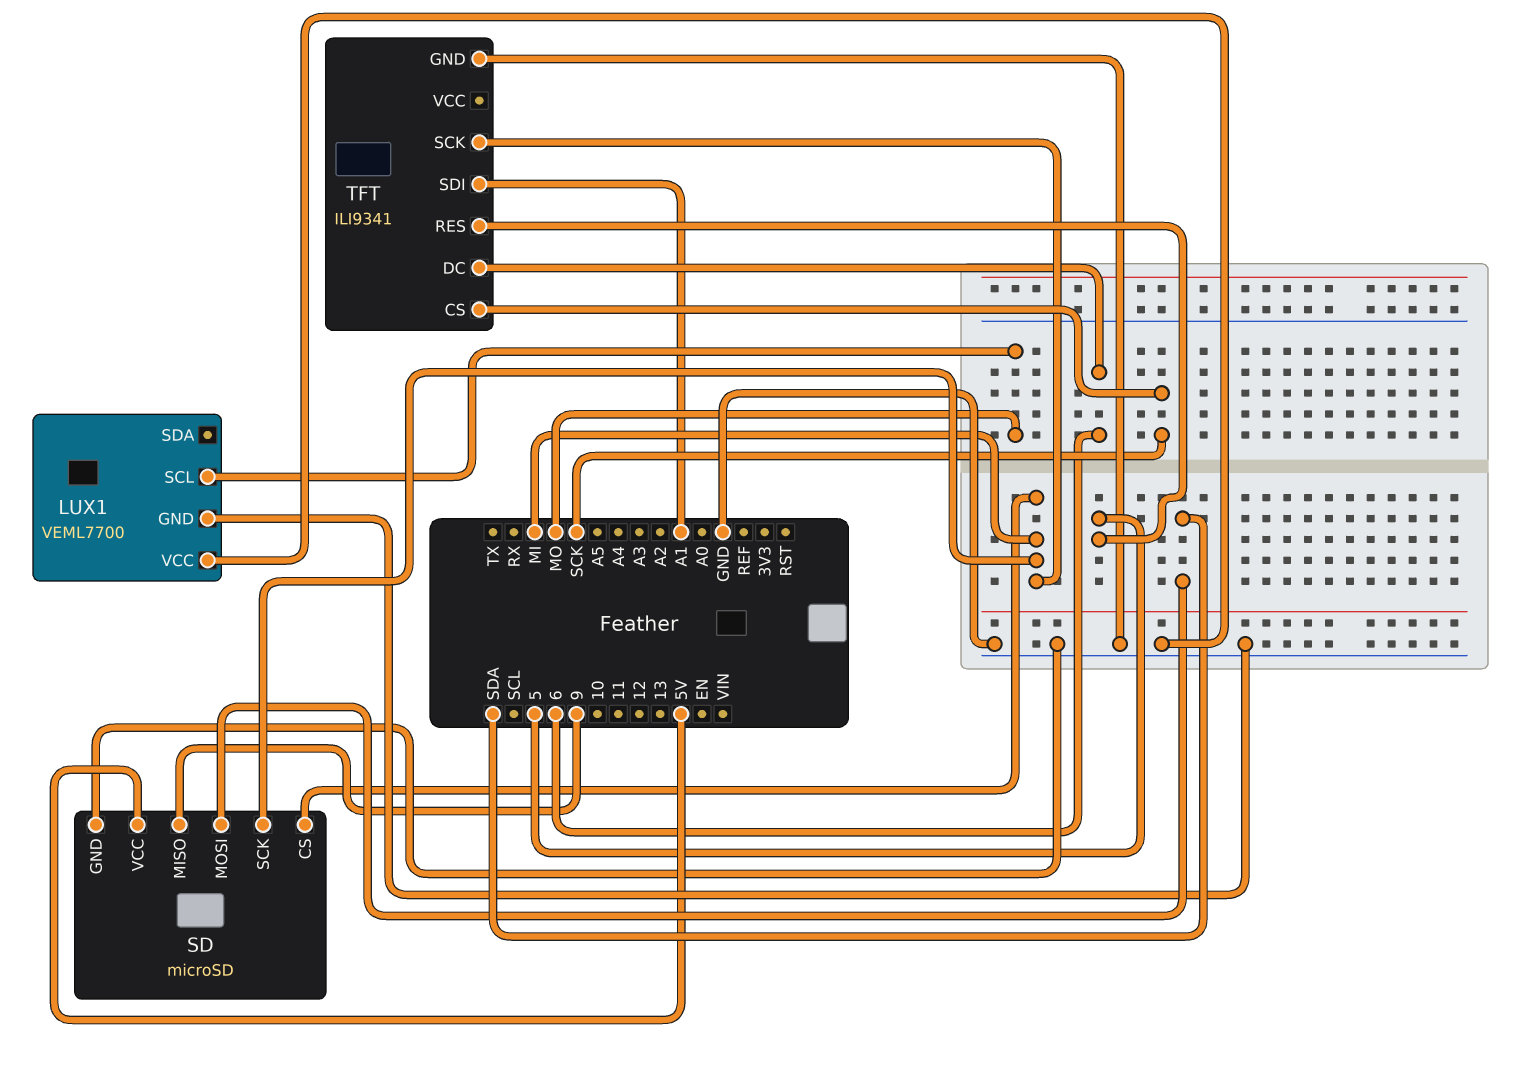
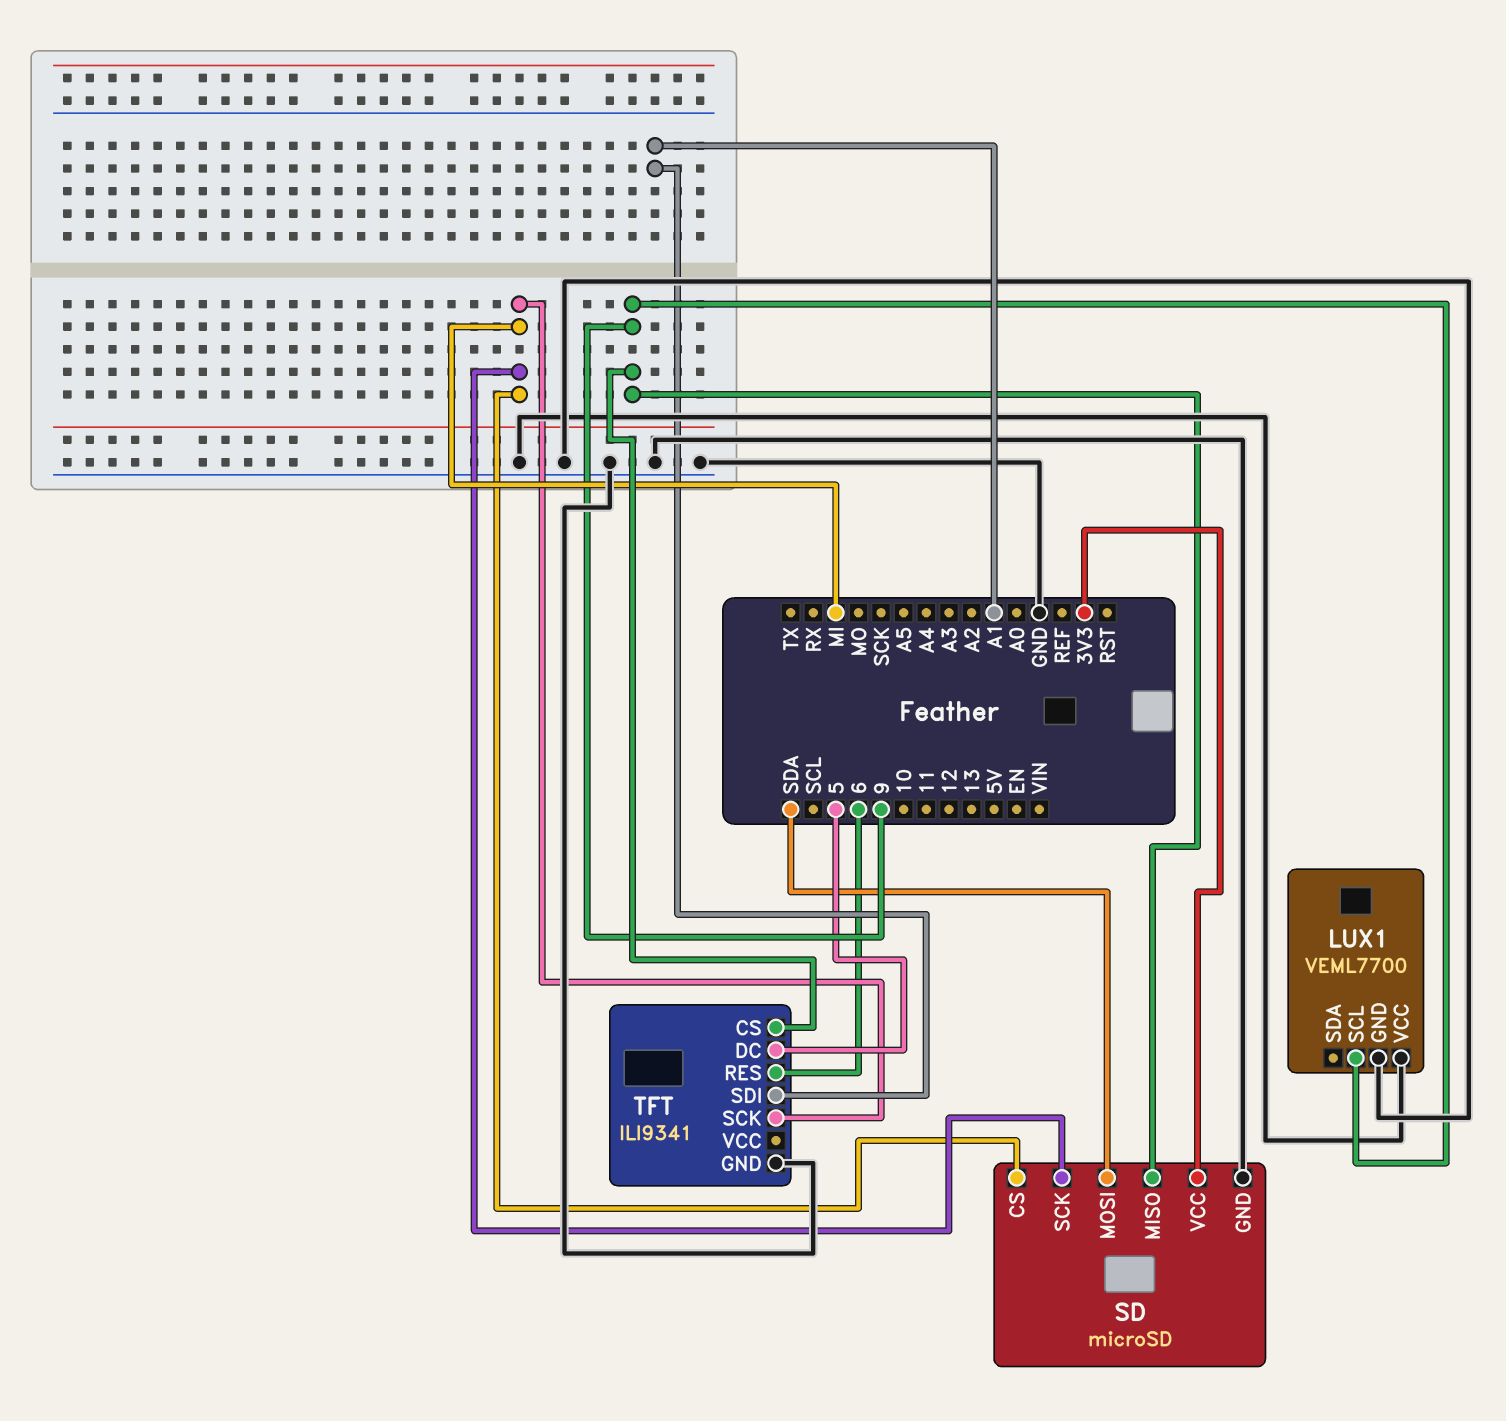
LUX1 pin SCL: MO -> 9
SD pin VCC: 5V -> 3V3
TFT pin CS: SCK -> 9
TFT pin DC: 6 -> 5
TFT pin RES: 5 -> 6

